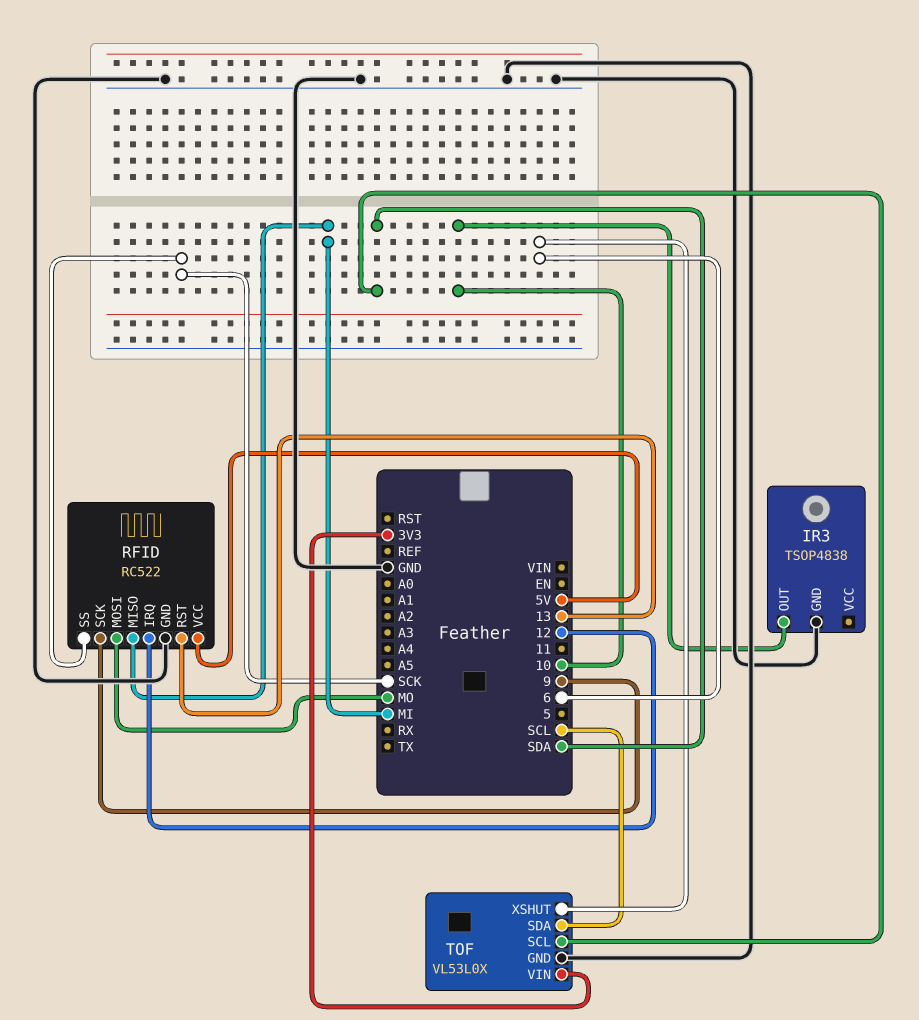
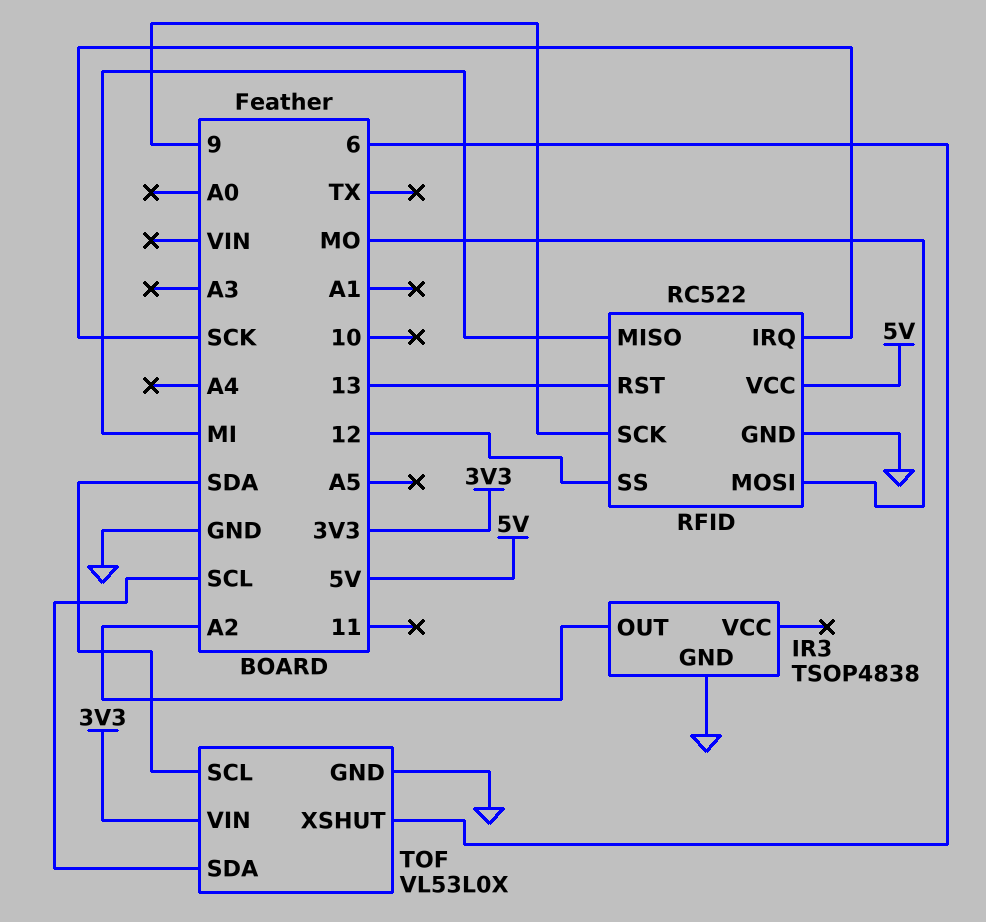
IR3 pin OUT: 10 -> A2
RFID pin IRQ: 12 -> SCK
RFID pin SS: SCK -> 12

